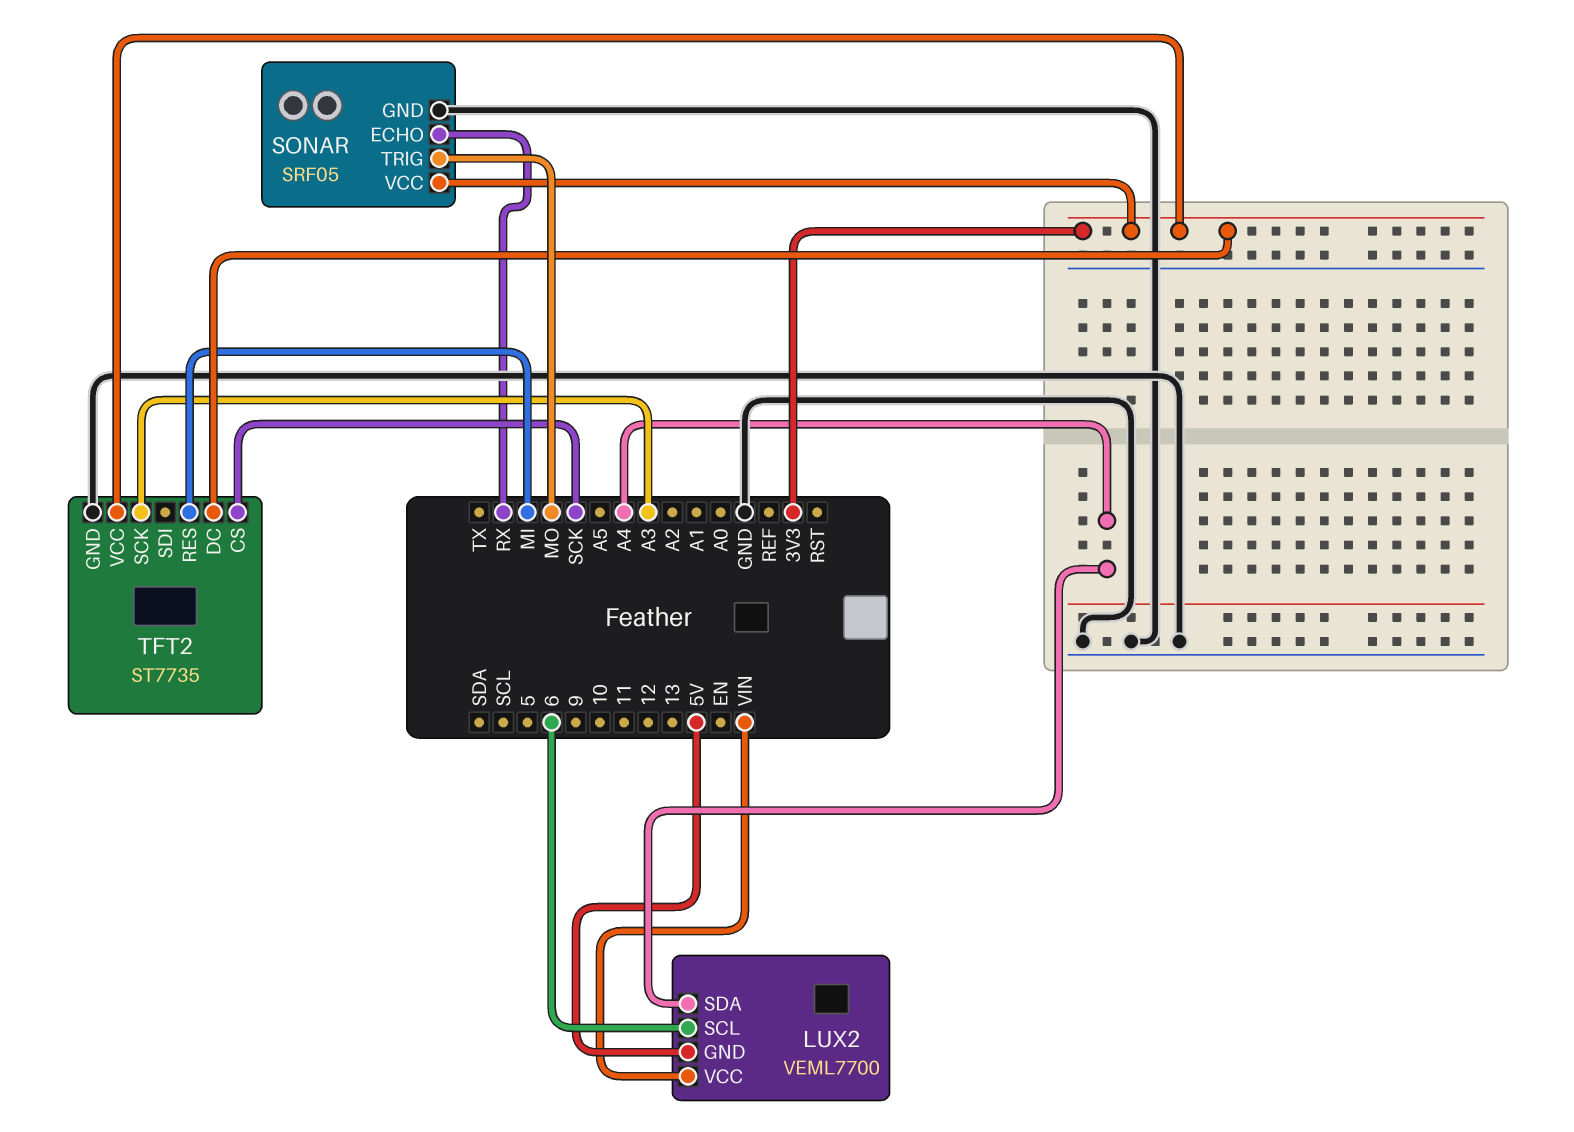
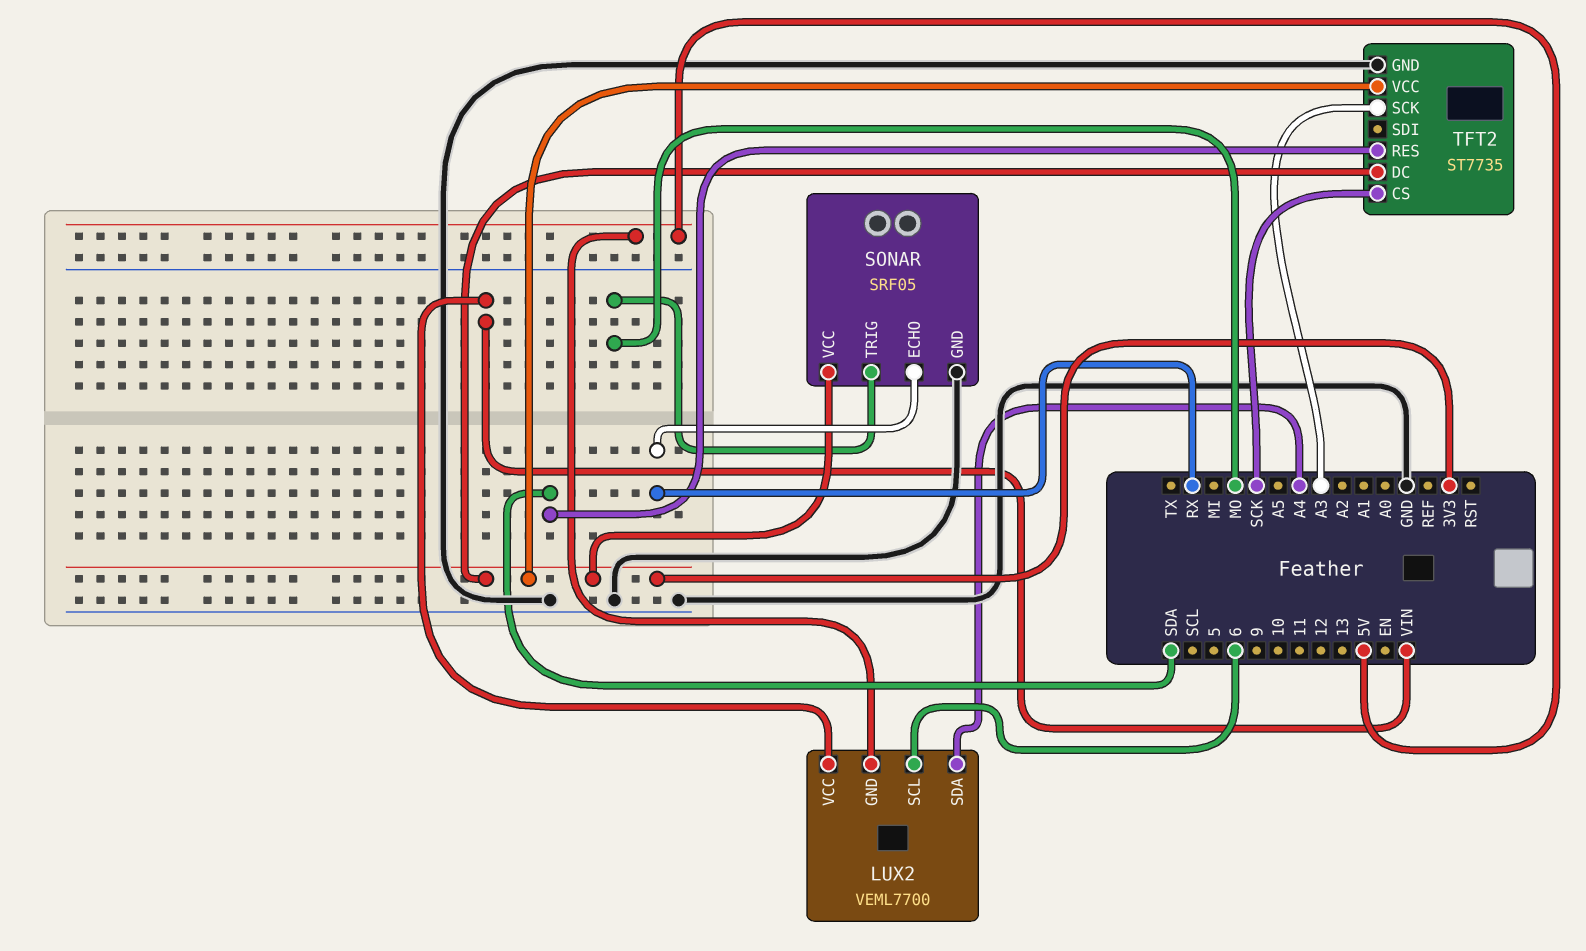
TFT2 pin RES: MI -> SDA

